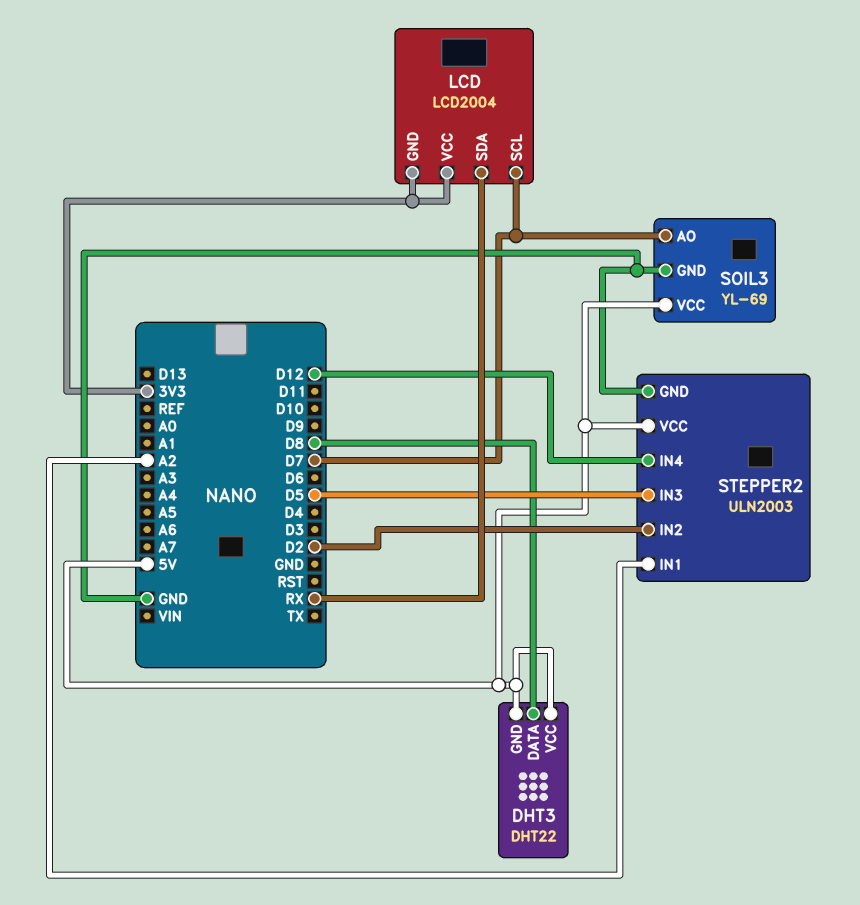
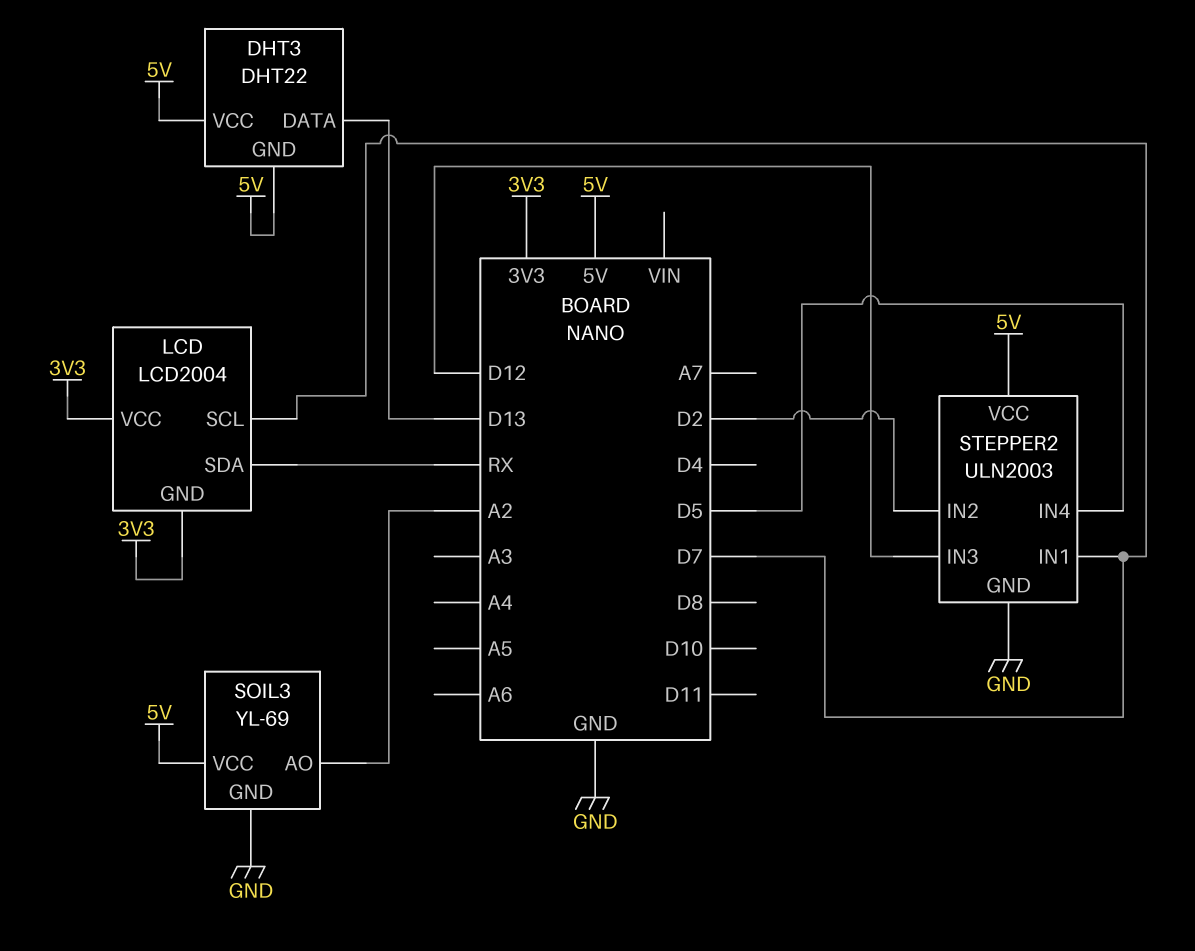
DHT3 pin DATA: D8 -> D13
SOIL3 pin AO: D7 -> A2
STEPPER2 pin IN1: A2 -> D7
STEPPER2 pin IN3: D5 -> D12
STEPPER2 pin IN4: D12 -> D5

